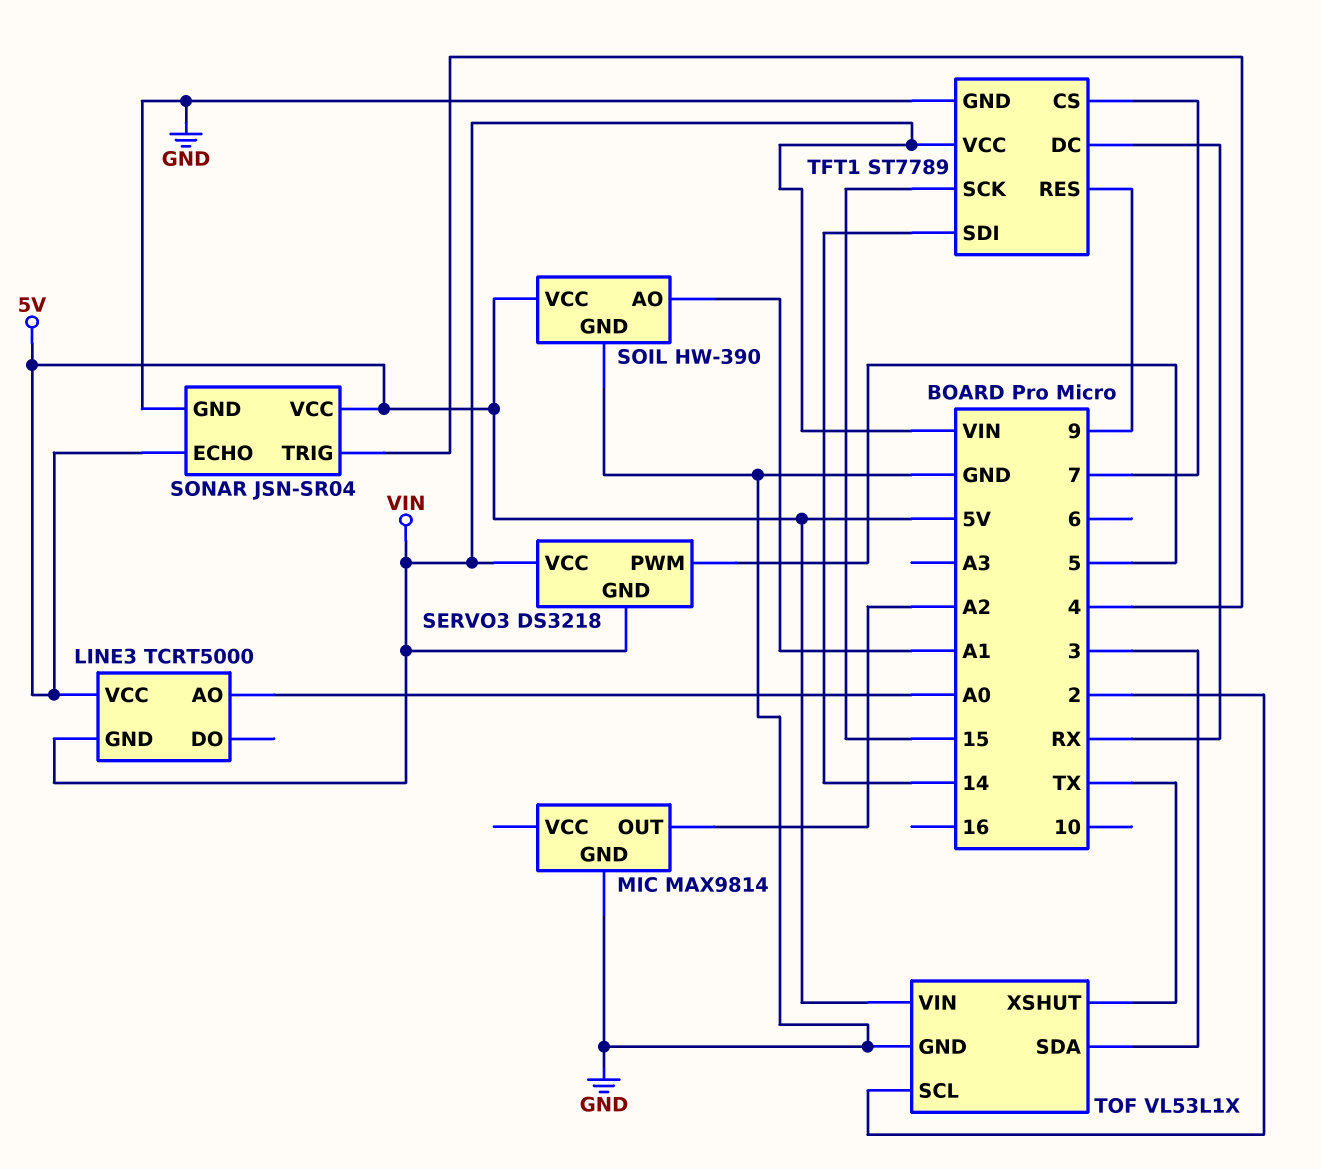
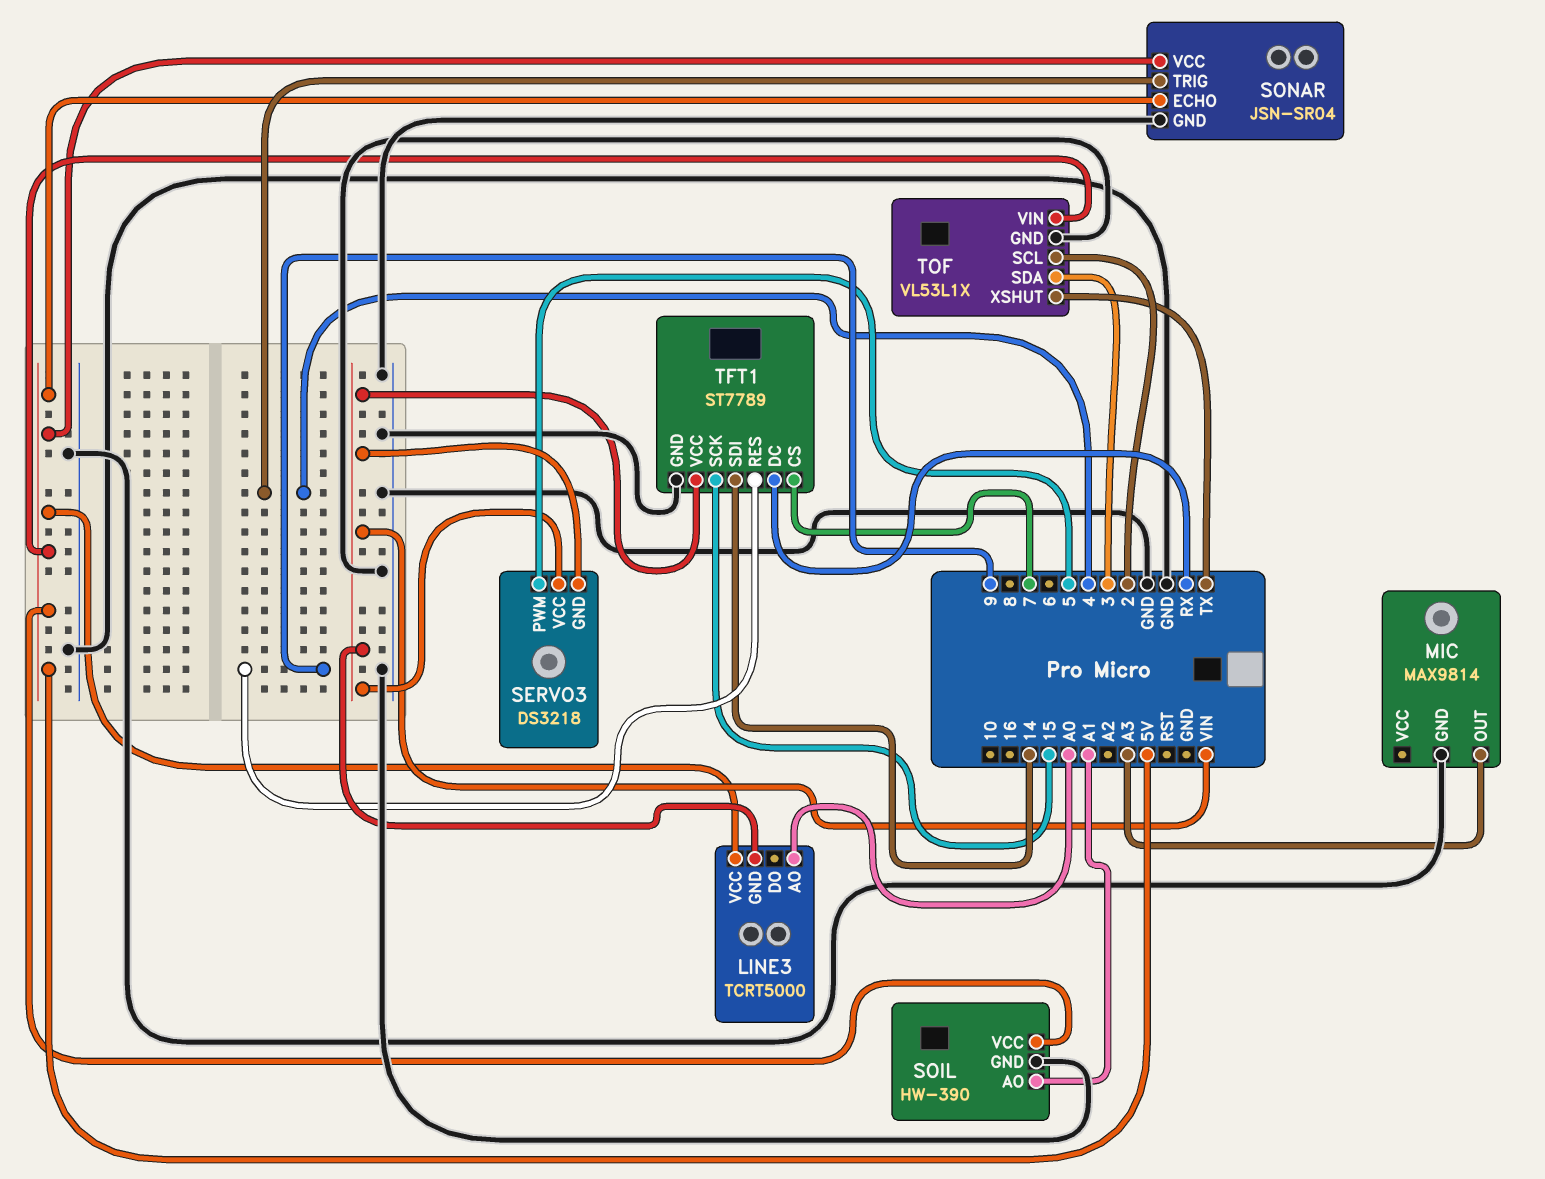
MIC pin OUT: A2 -> A3

